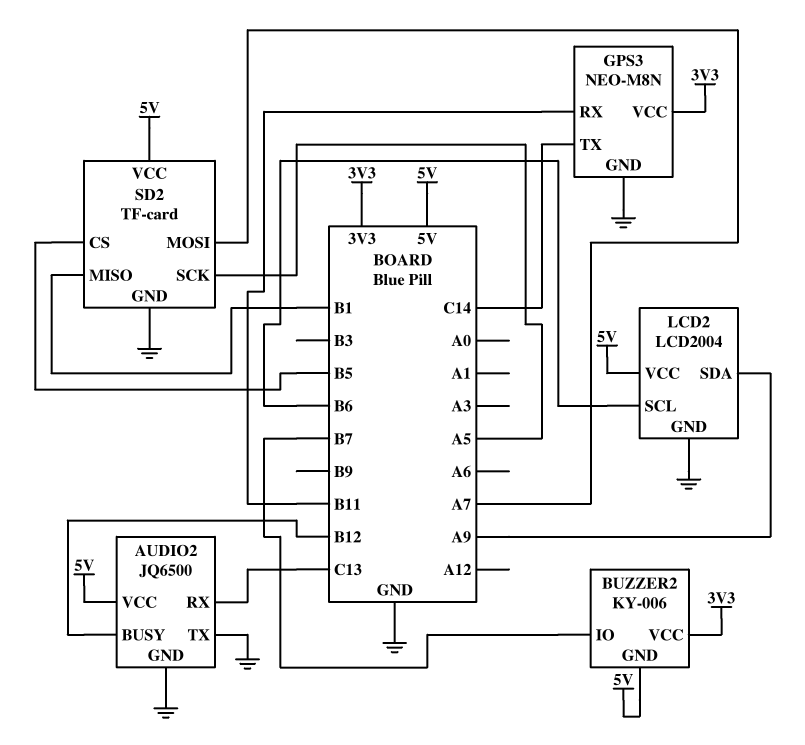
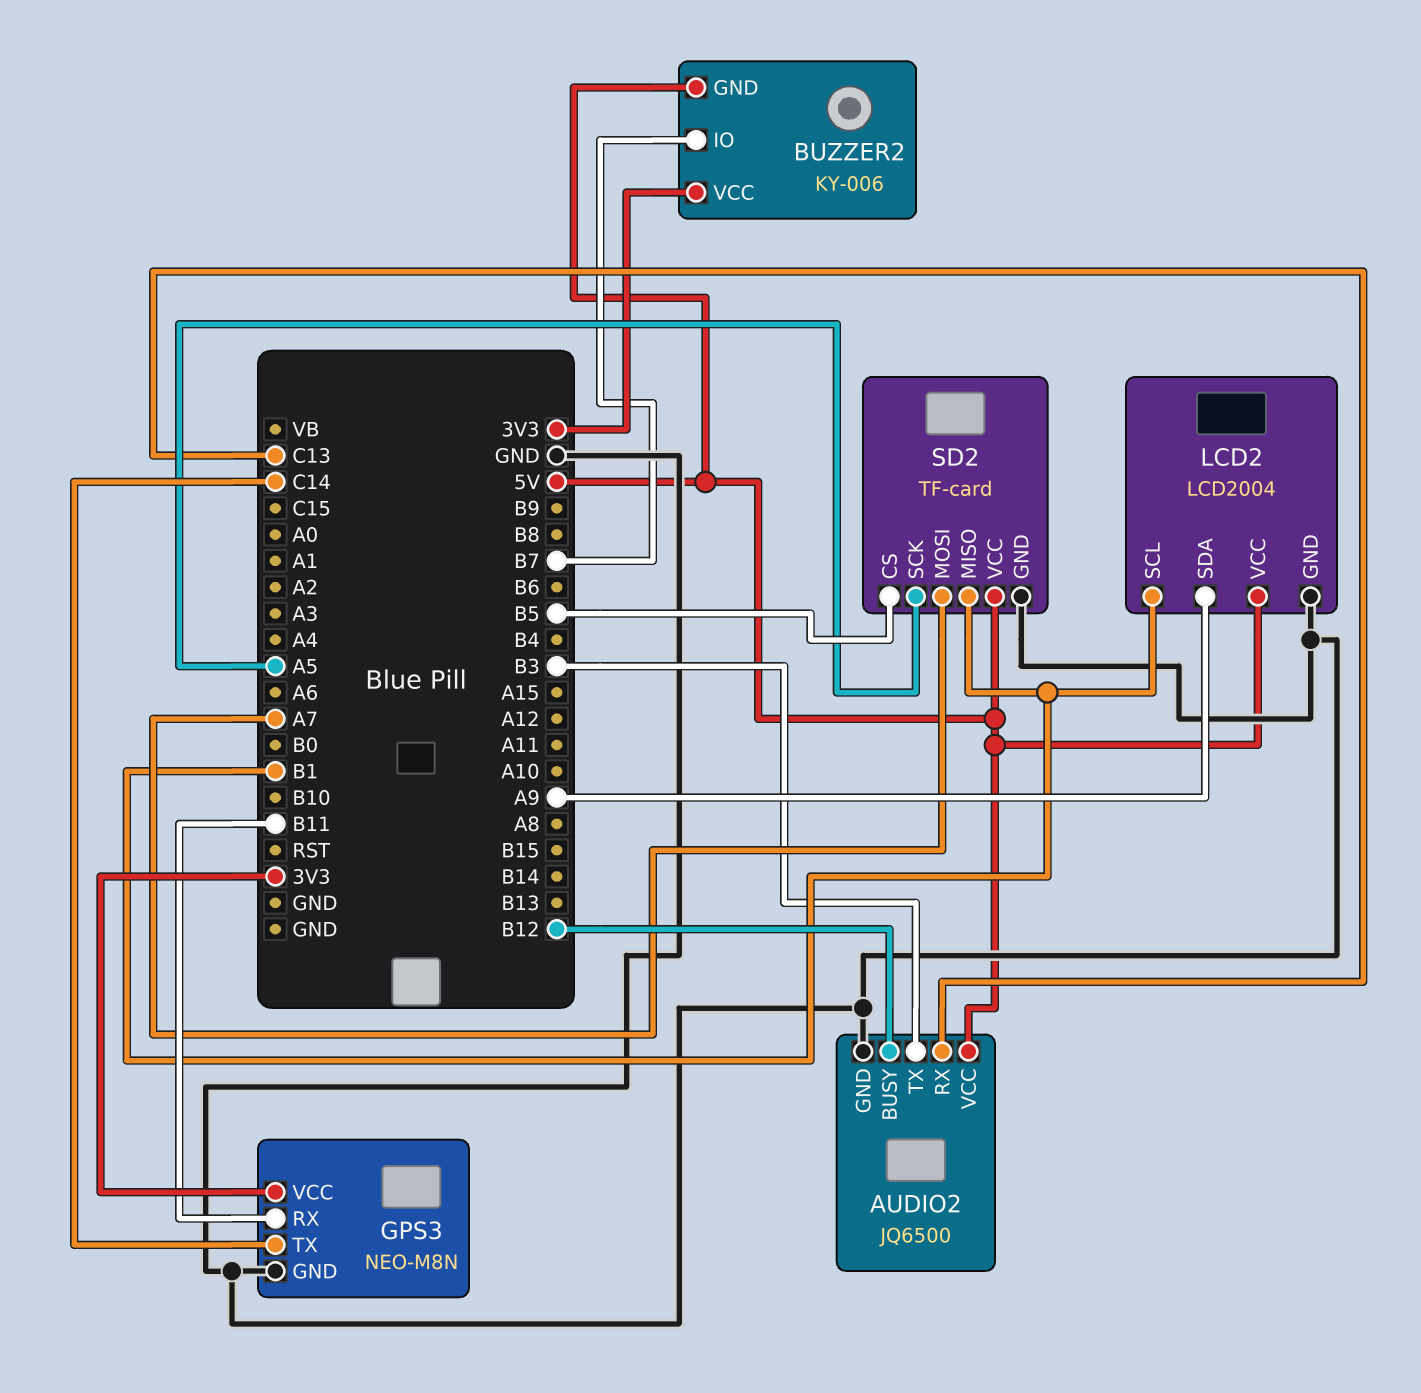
AUDIO2 pin TX: GND -> B3
LCD2 pin SCL: B6 -> B1

